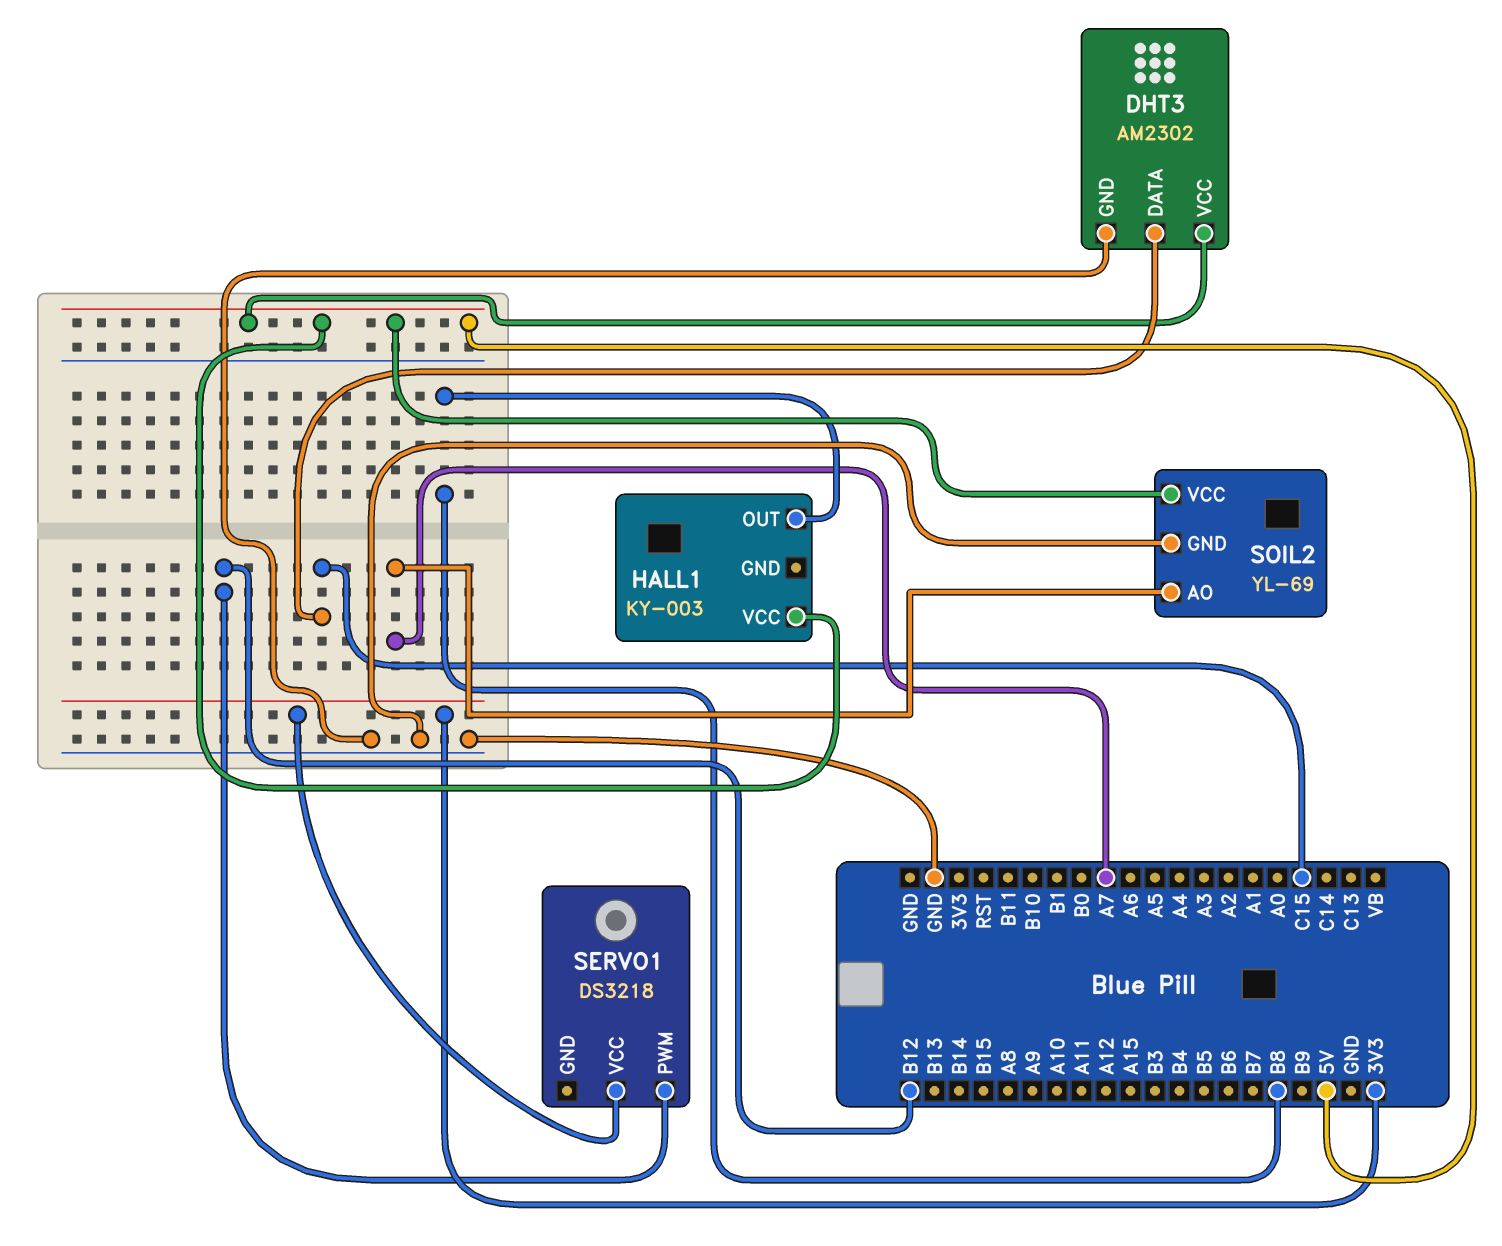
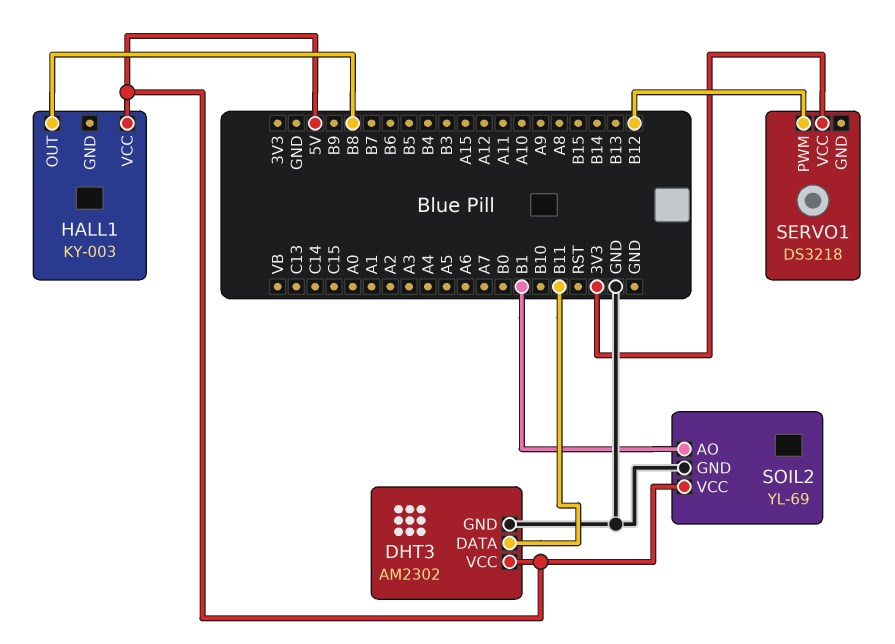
DHT3 pin DATA: C15 -> B11
SOIL2 pin AO: A7 -> B1

